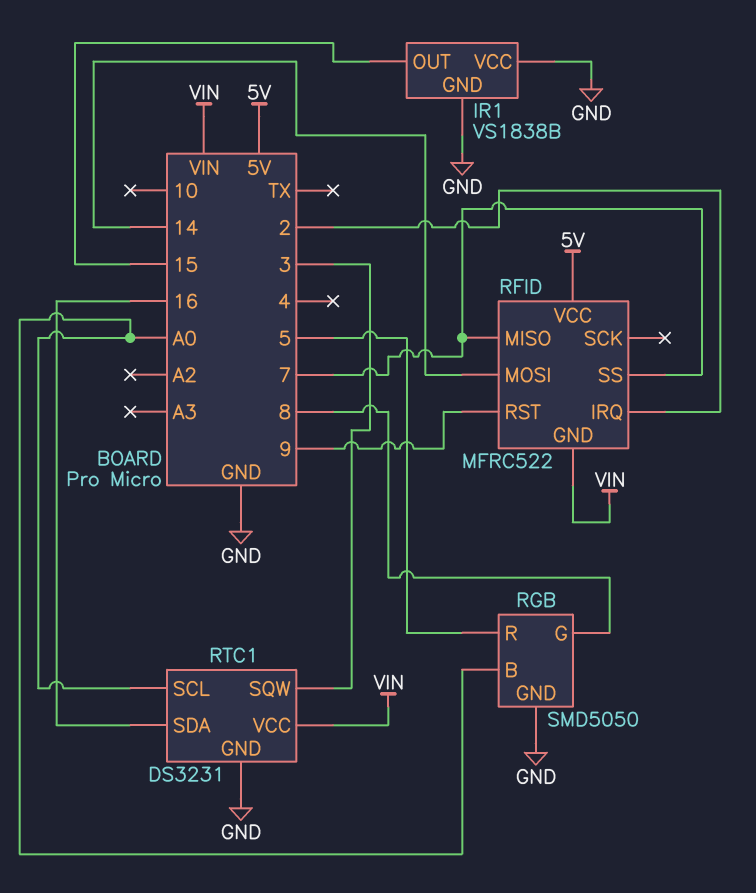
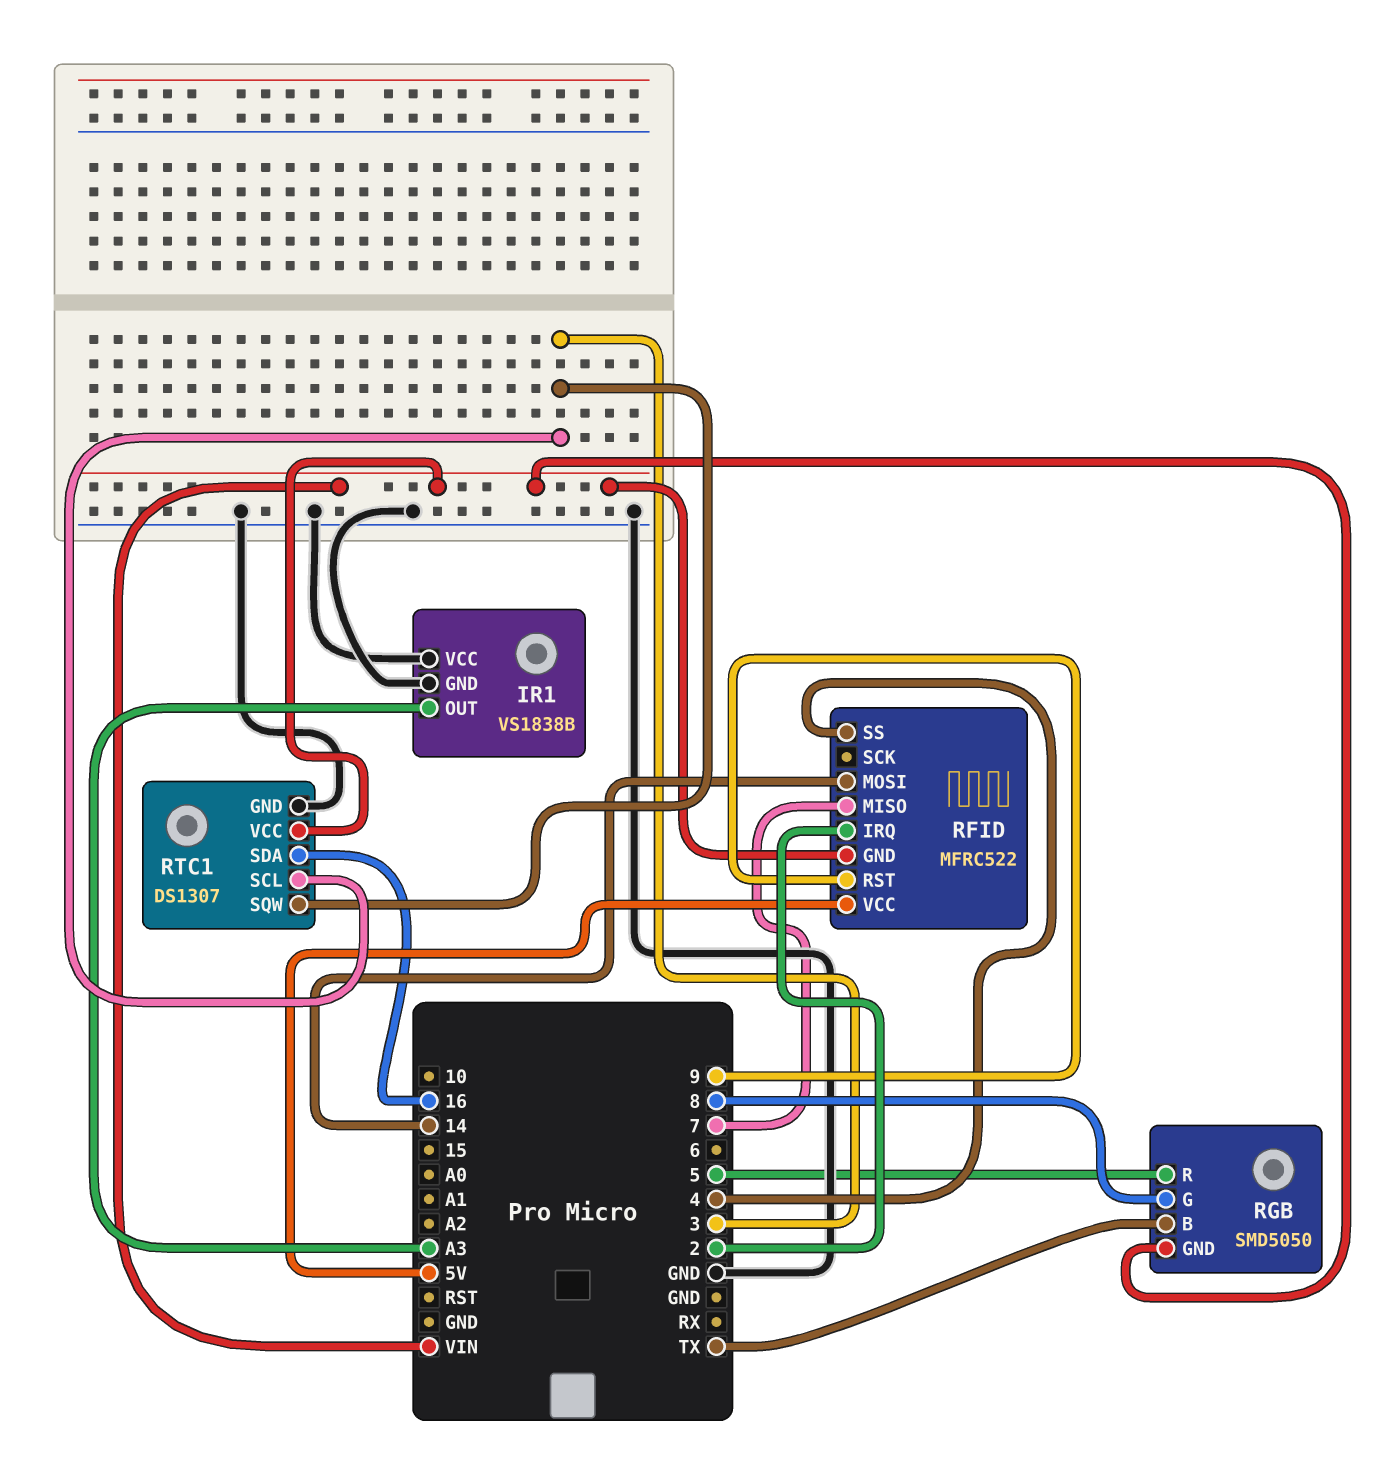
IR1 pin OUT: 15 -> A3
RFID pin SS: 7 -> 4
RGB pin B: A0 -> TX
RGB pin GND: GND -> VIN
RTC1: DS3231 -> DS1307
RTC1 pin SCL: A0 -> 3

